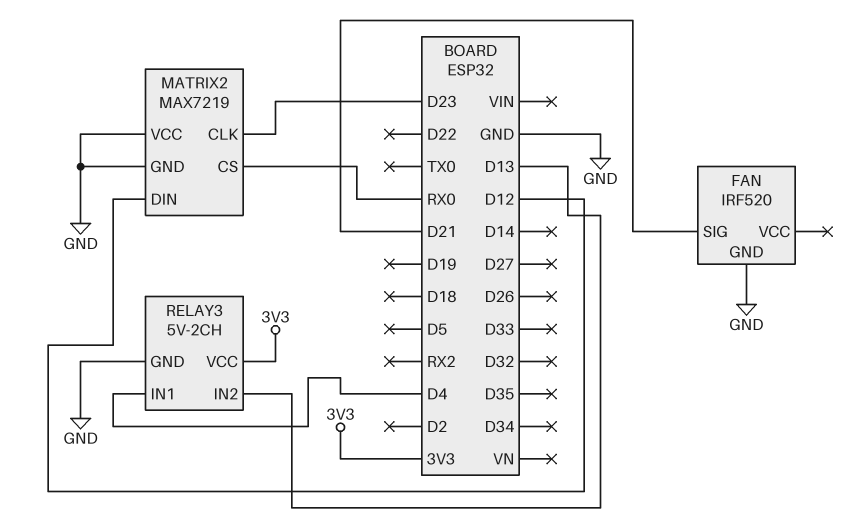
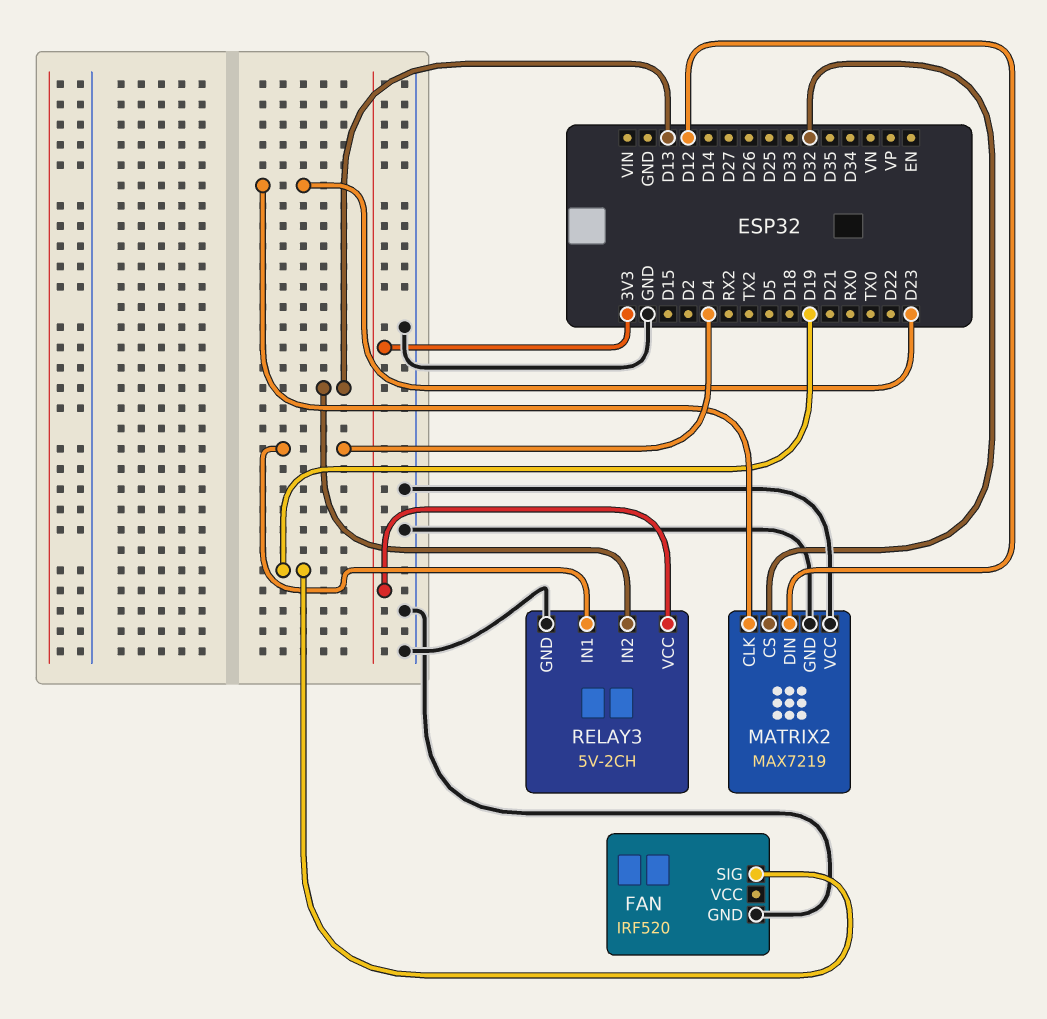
FAN pin SIG: D21 -> D19
MATRIX2 pin CS: RX0 -> D32

